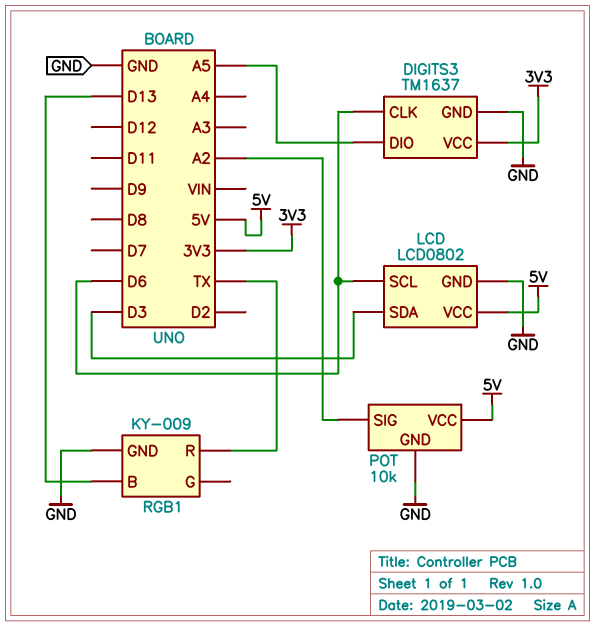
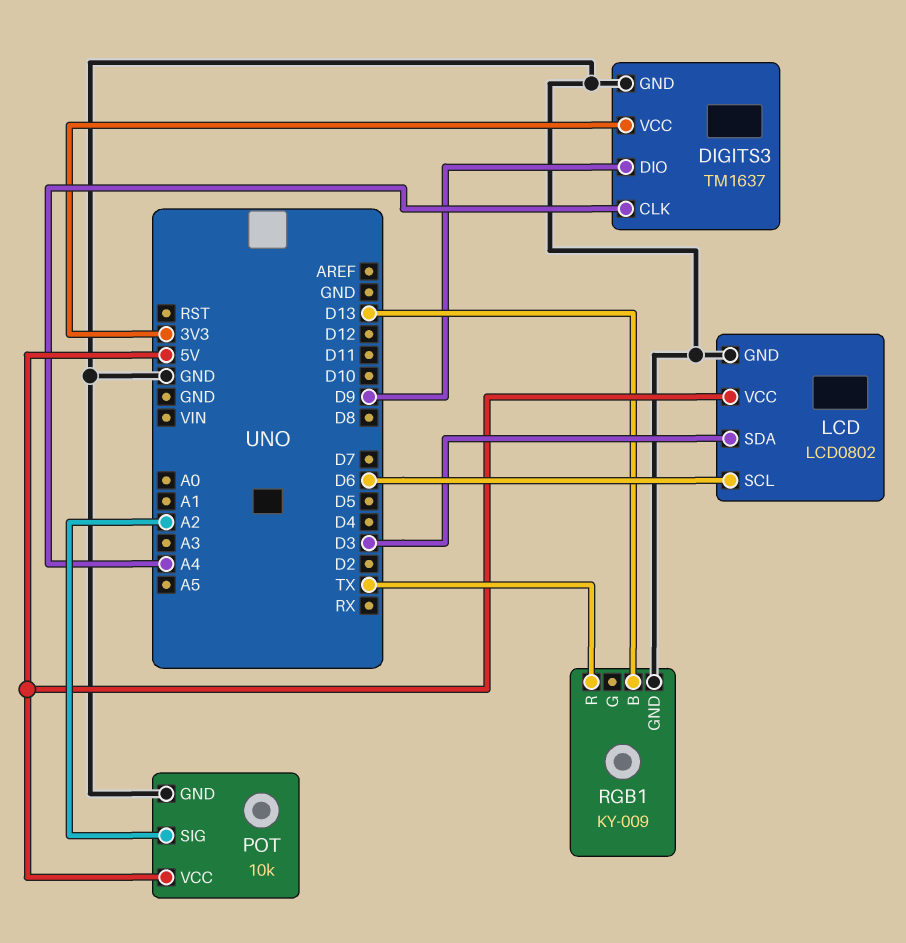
DIGITS3 pin CLK: D6 -> A4
DIGITS3 pin DIO: A5 -> D9

